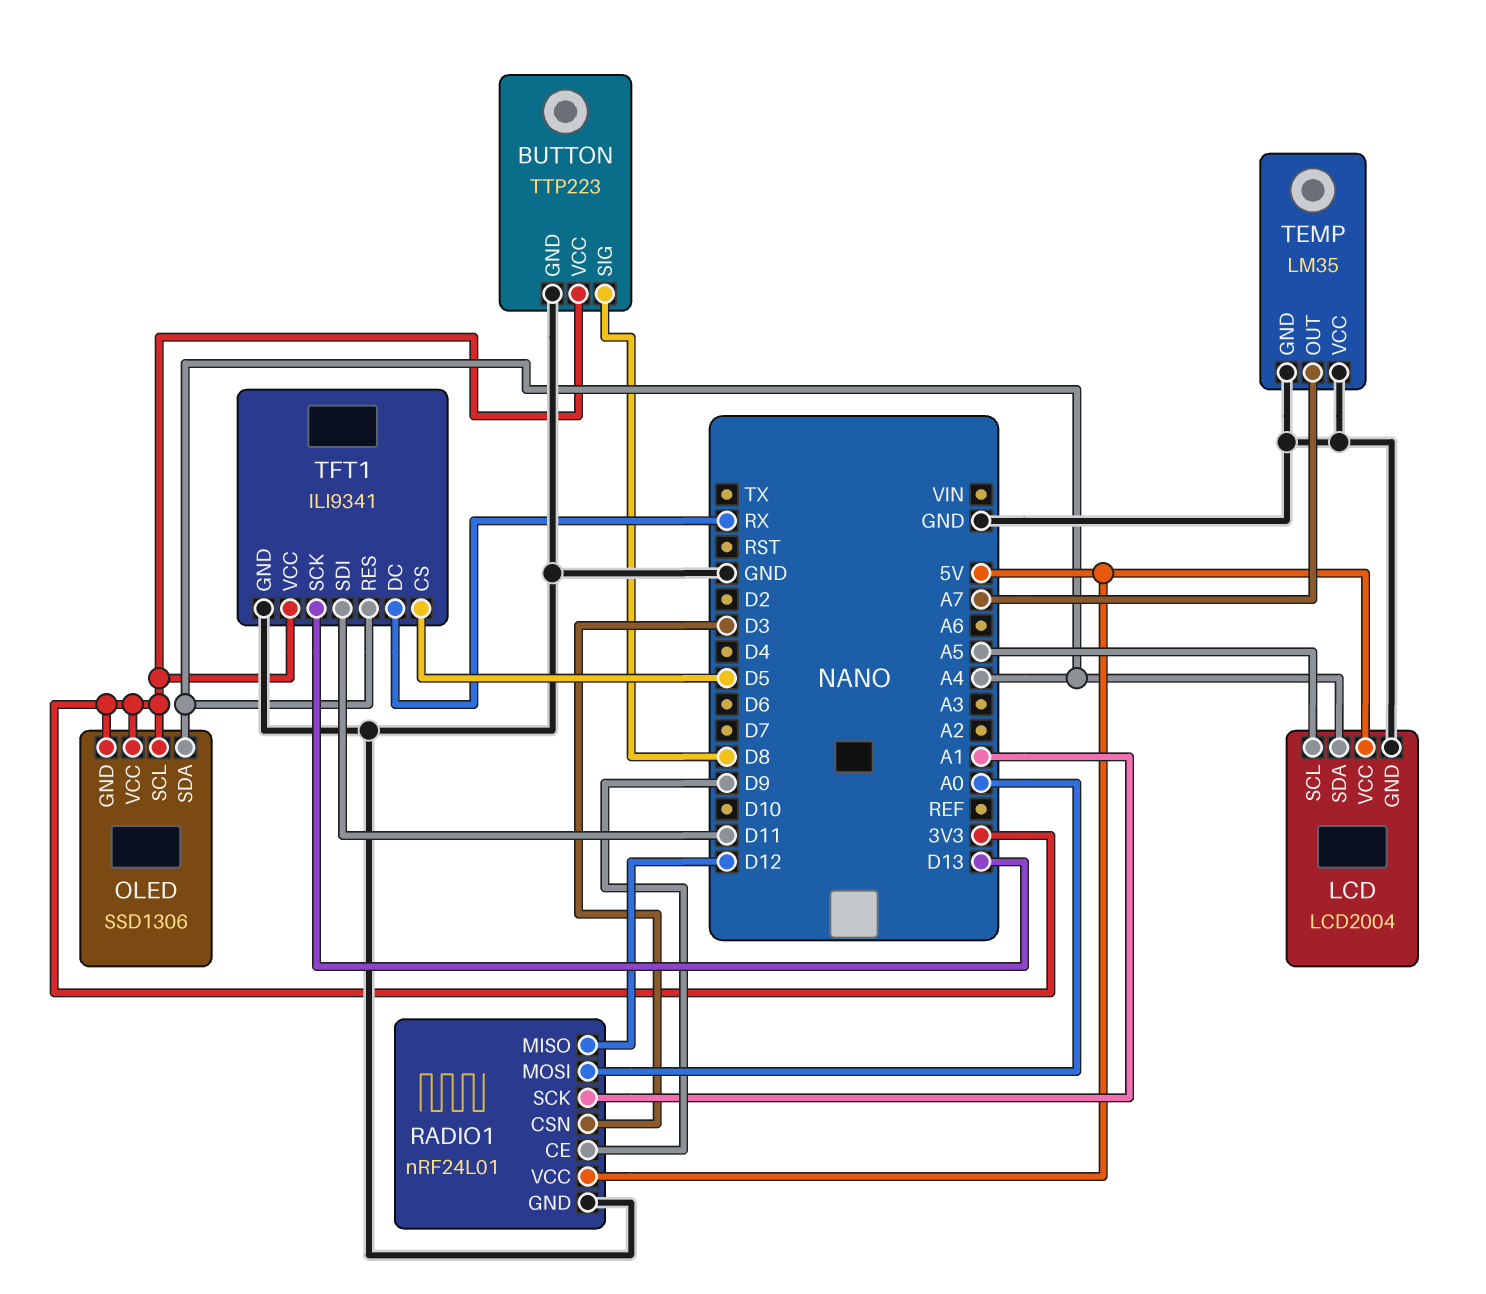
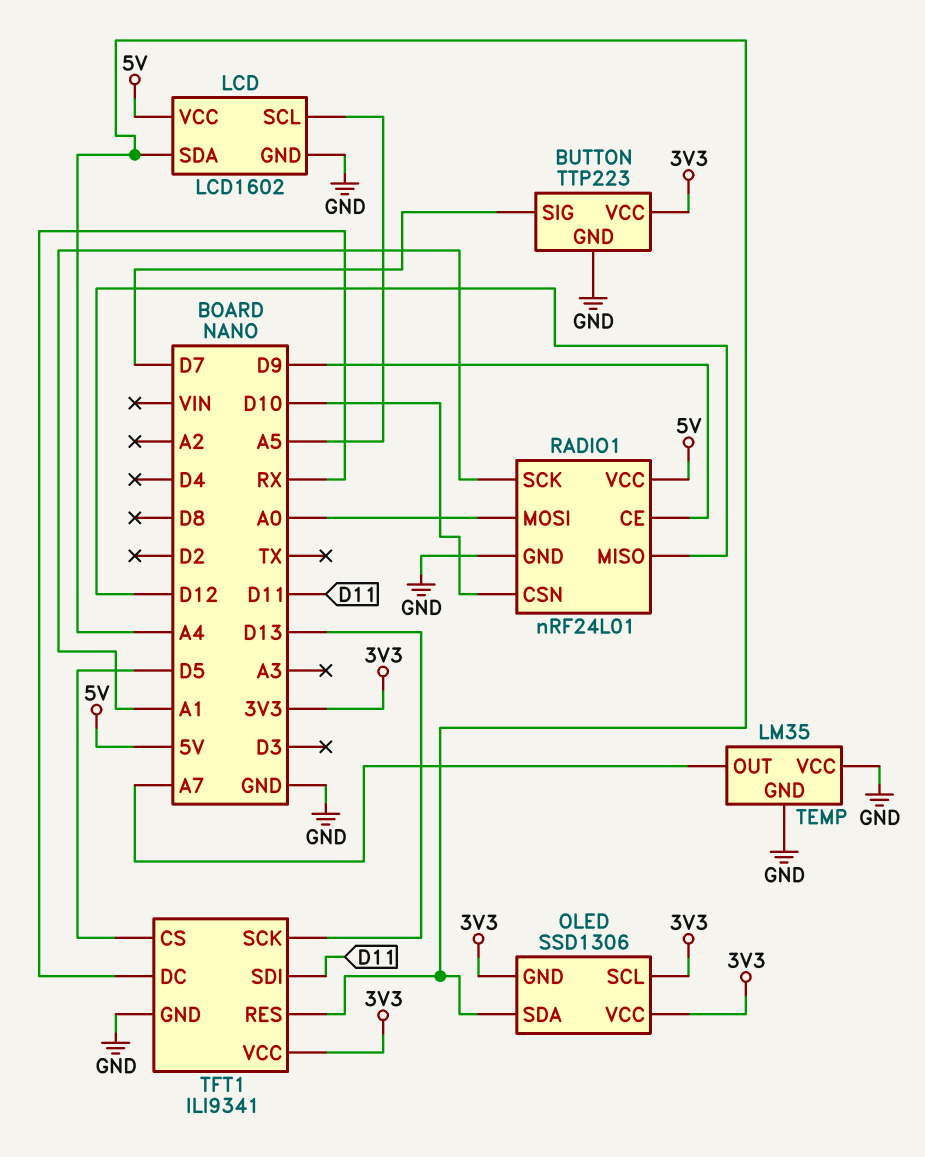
BUTTON pin SIG: D8 -> D7
LCD: LCD2004 -> LCD1602
RADIO1 pin CSN: D3 -> D10

